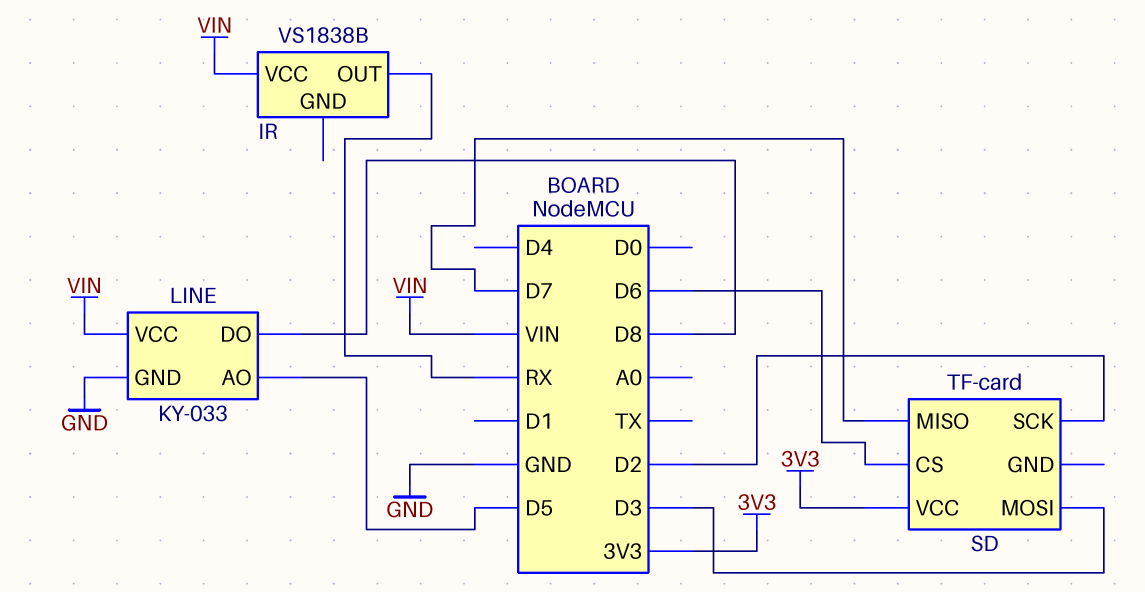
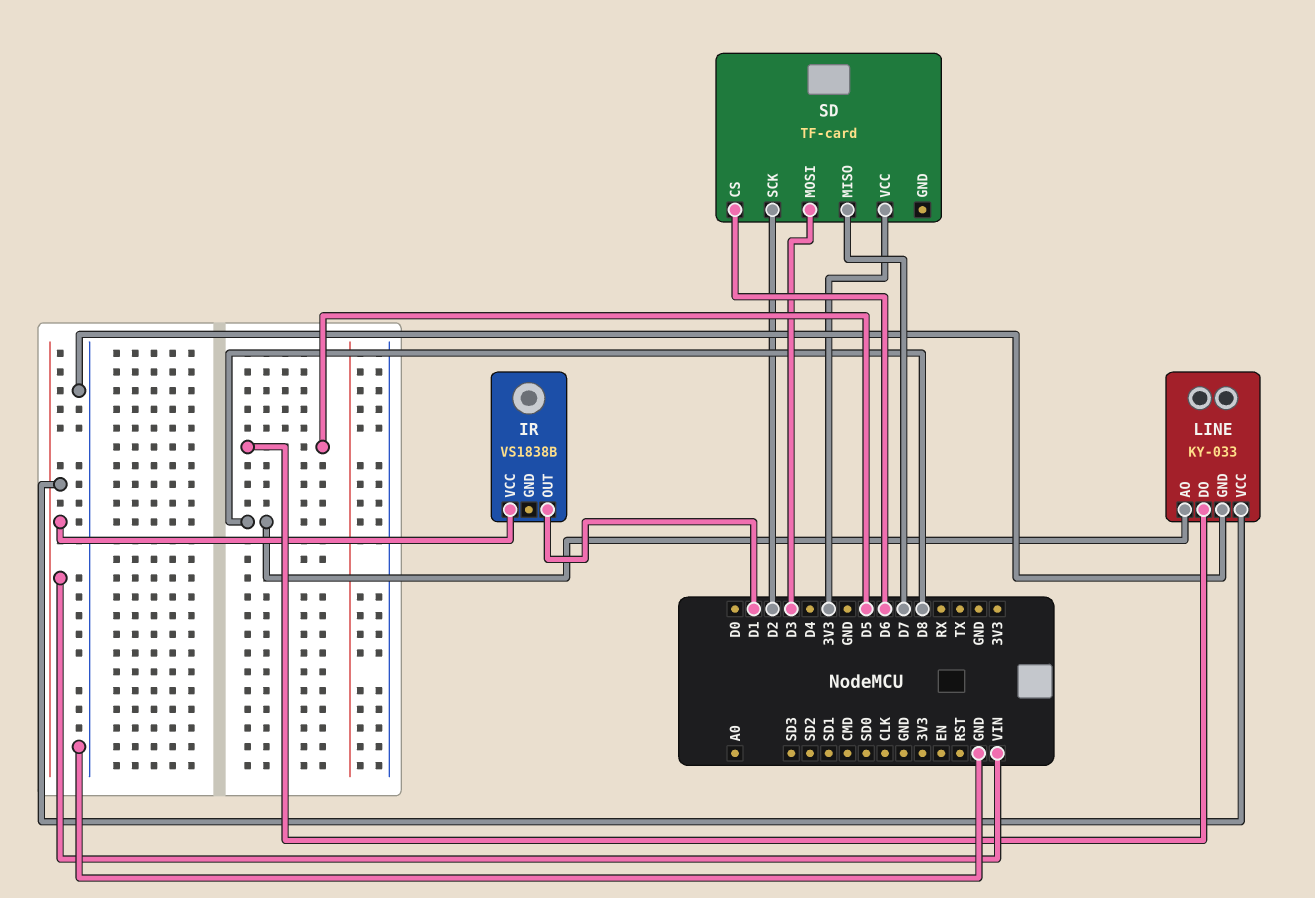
IR pin OUT: RX -> D1
LINE pin AO: D5 -> D8
LINE pin DO: D8 -> D5

